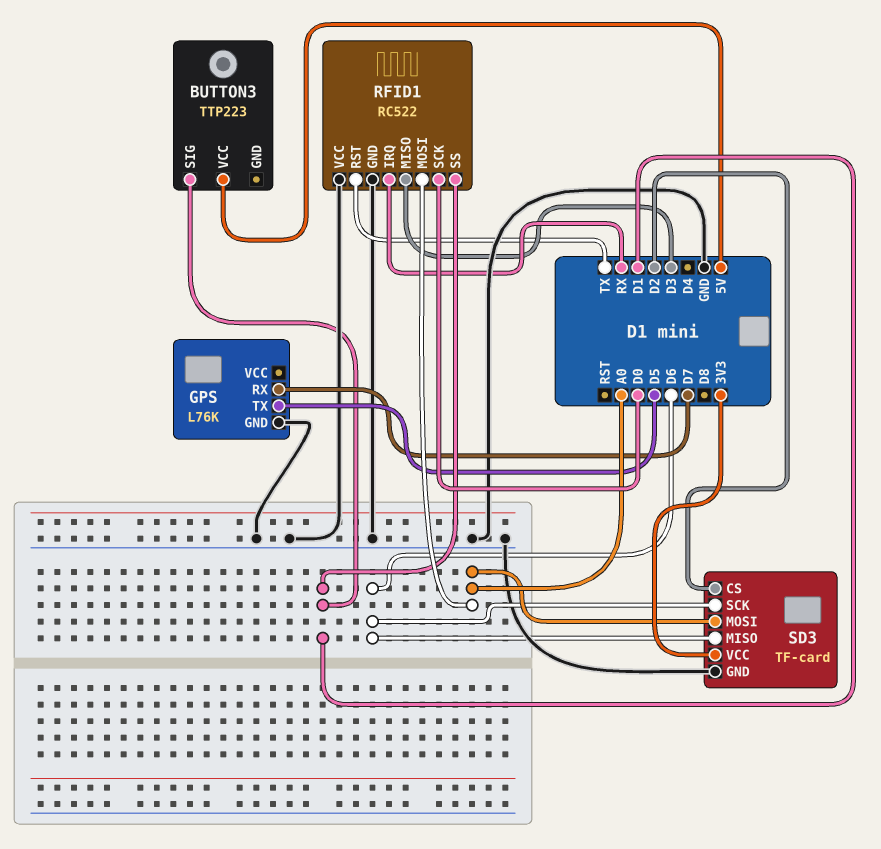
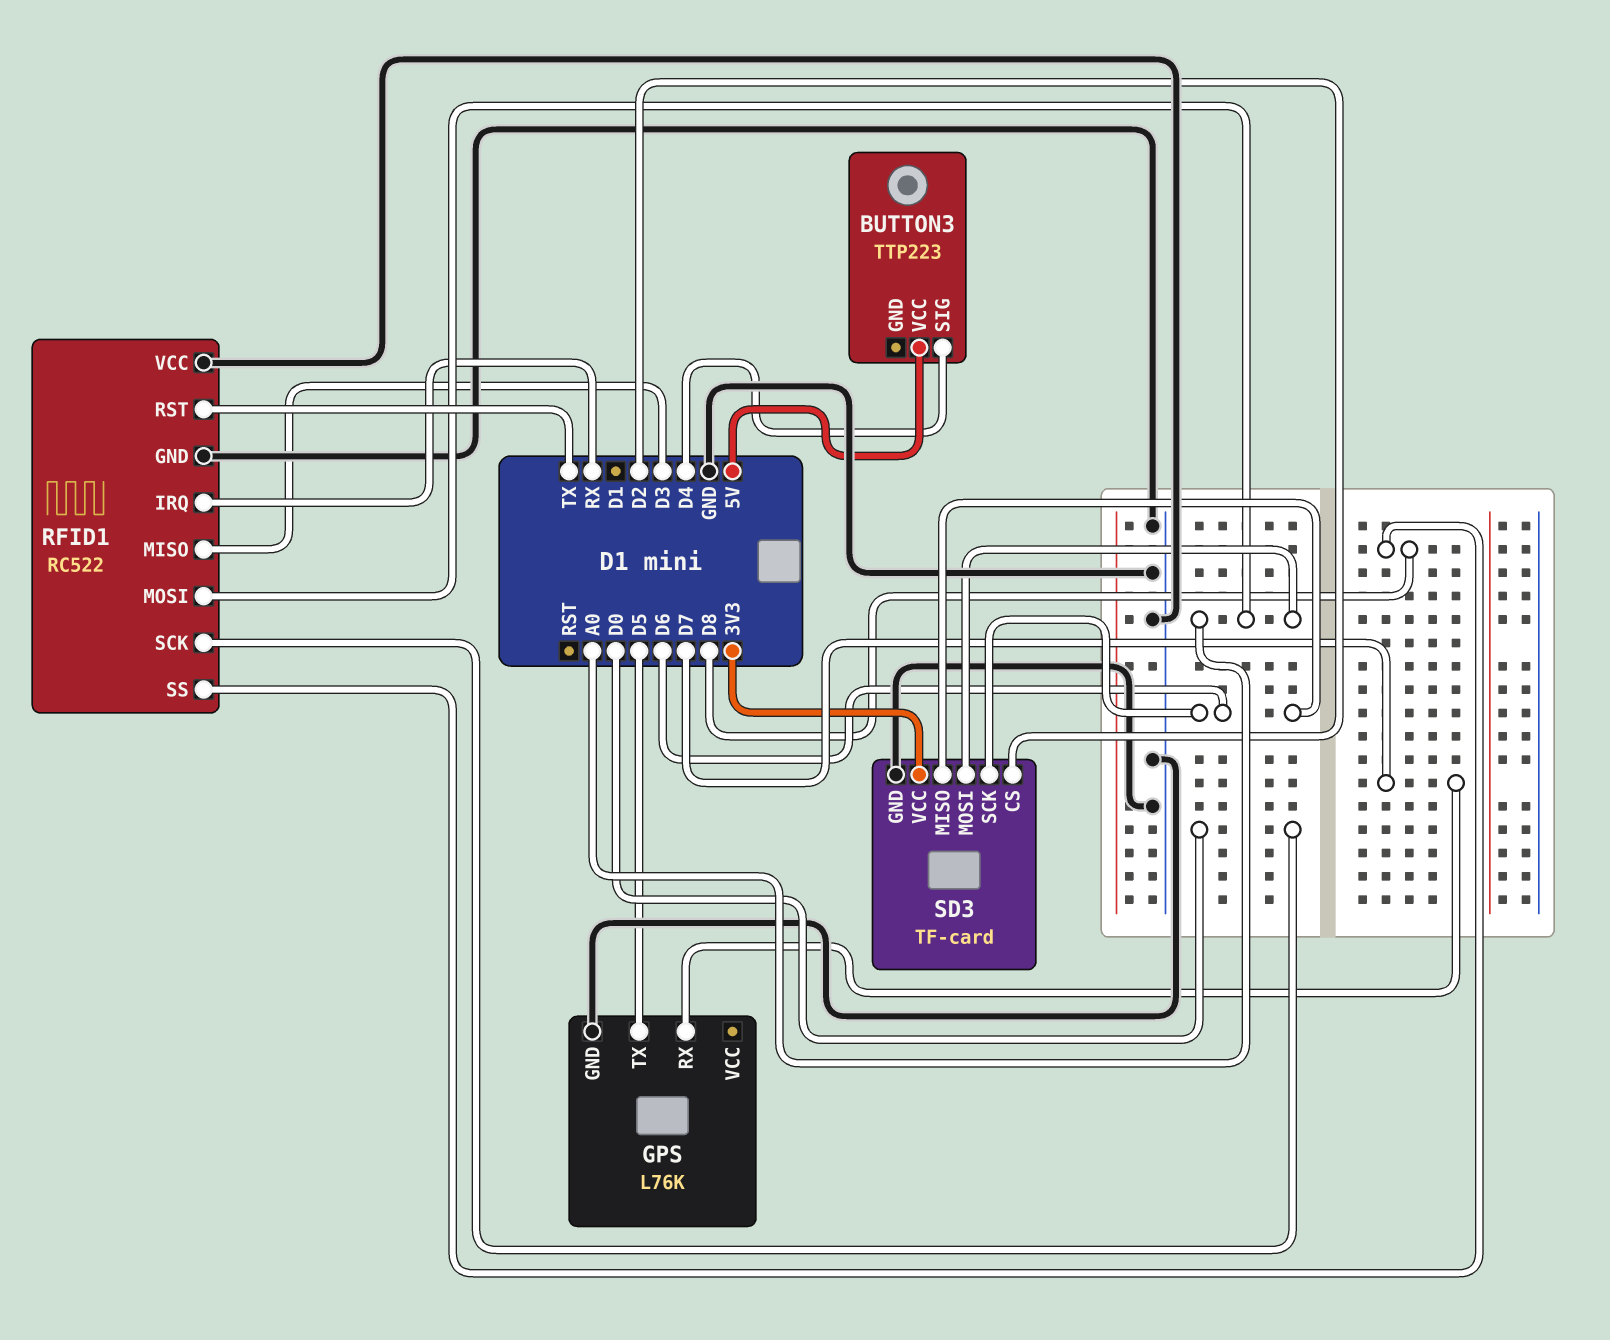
BUTTON3 pin SIG: D1 -> D4
RFID1 pin SS: D1 -> D8

